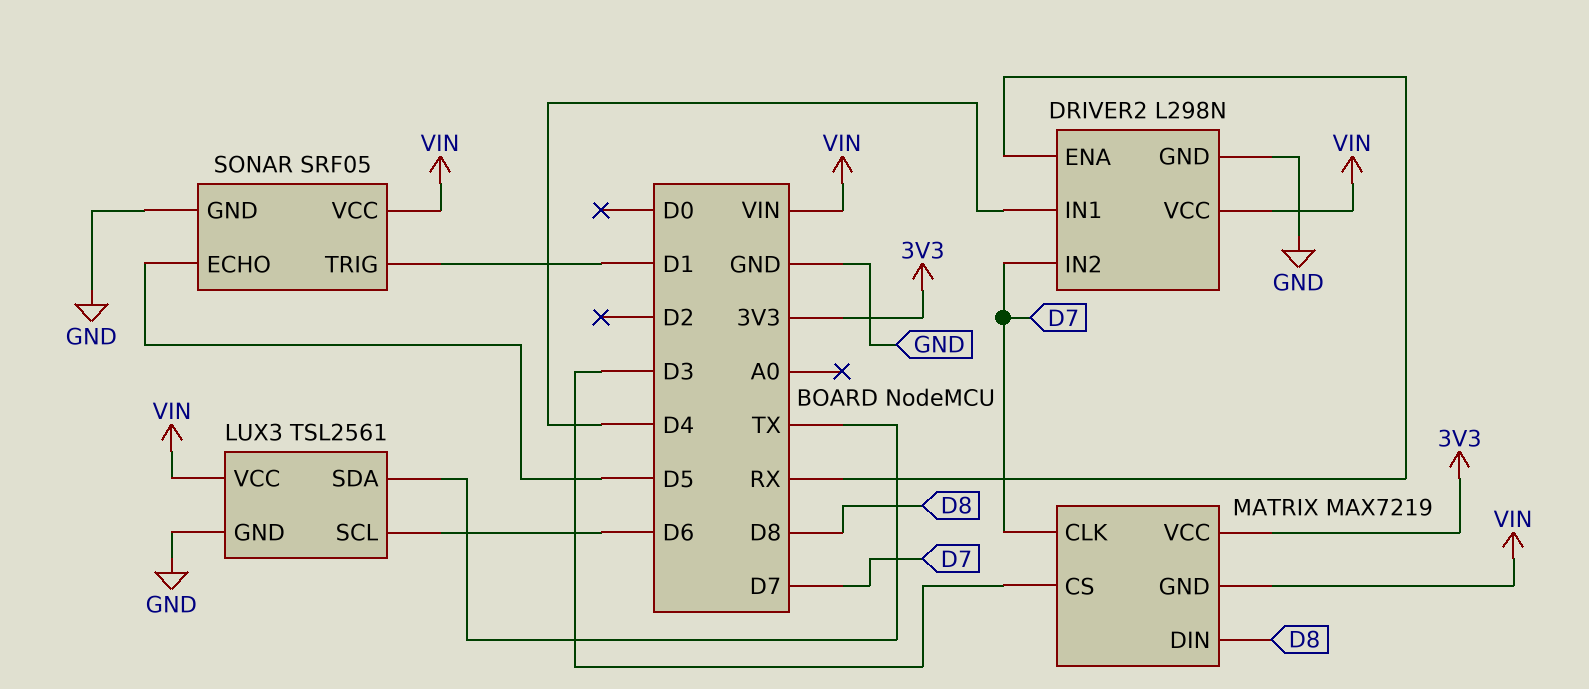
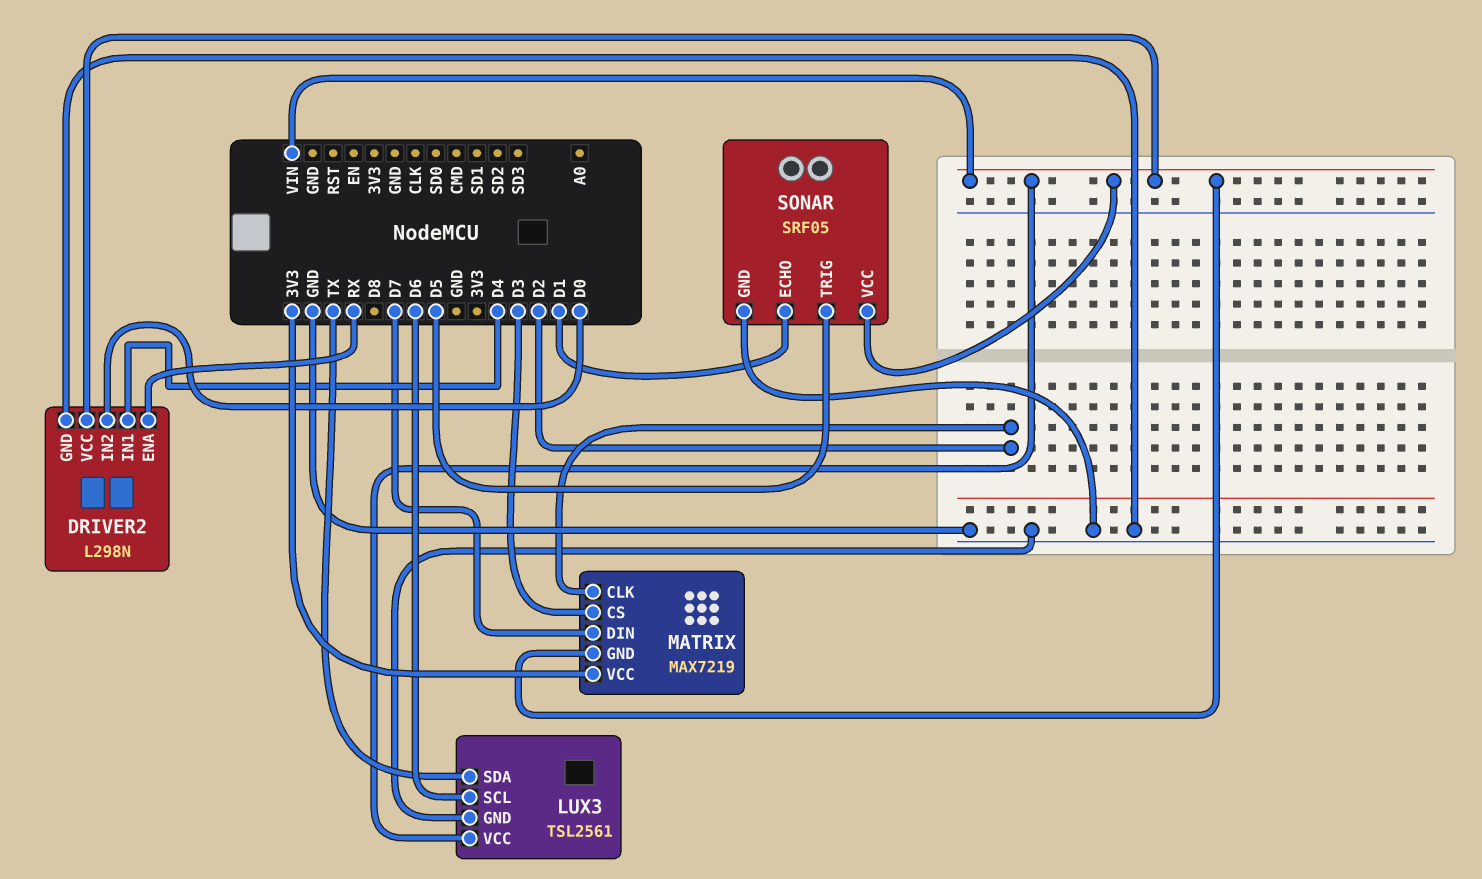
DRIVER2 pin IN2: D7 -> D0
MATRIX pin CLK: D7 -> D2
MATRIX pin DIN: D8 -> D7
SONAR pin ECHO: D5 -> D1
SONAR pin TRIG: D1 -> D5

